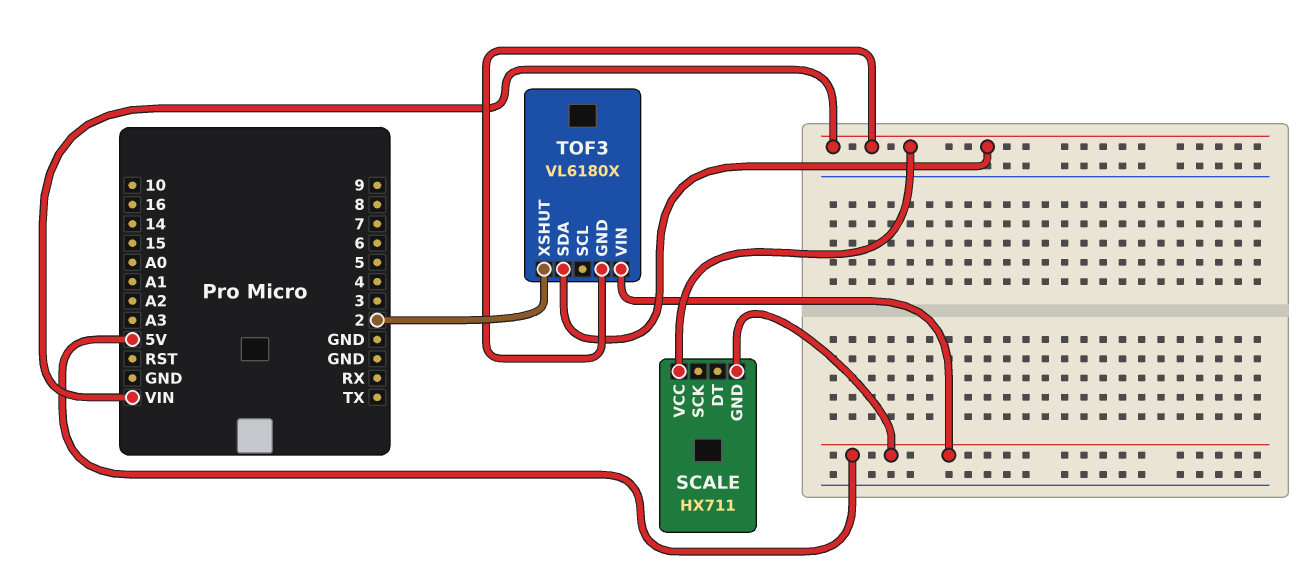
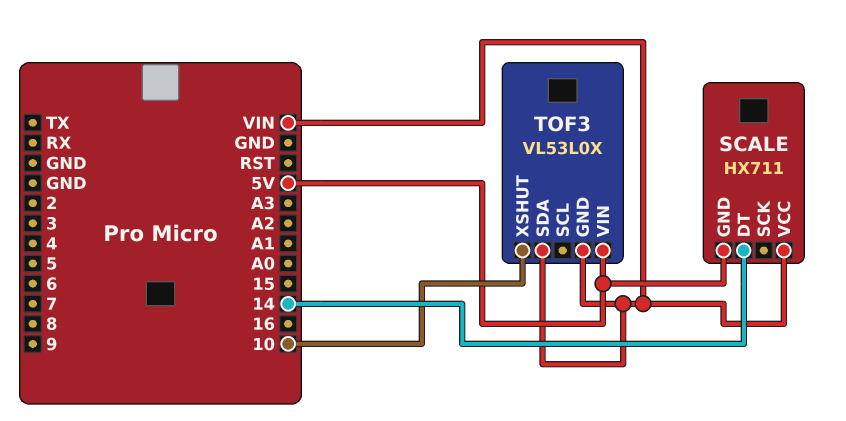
SCALE pin DT: none -> 14
TOF3: VL6180X -> VL53L0X
TOF3 pin XSHUT: 2 -> 10

